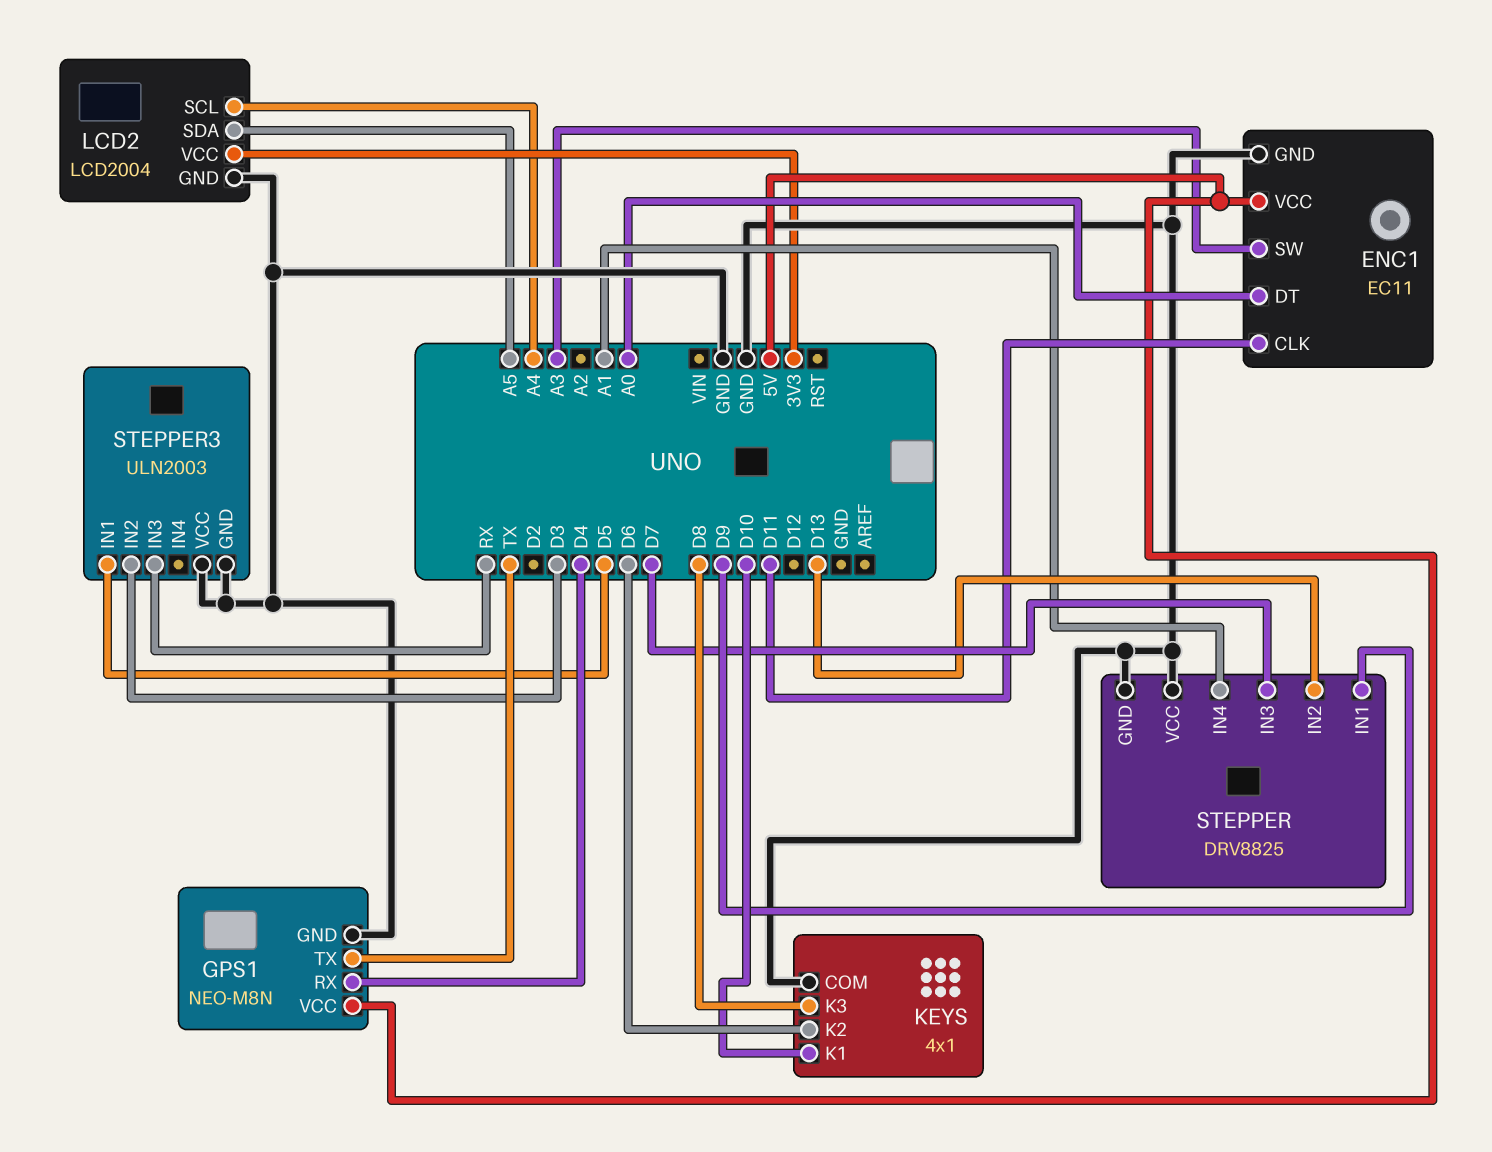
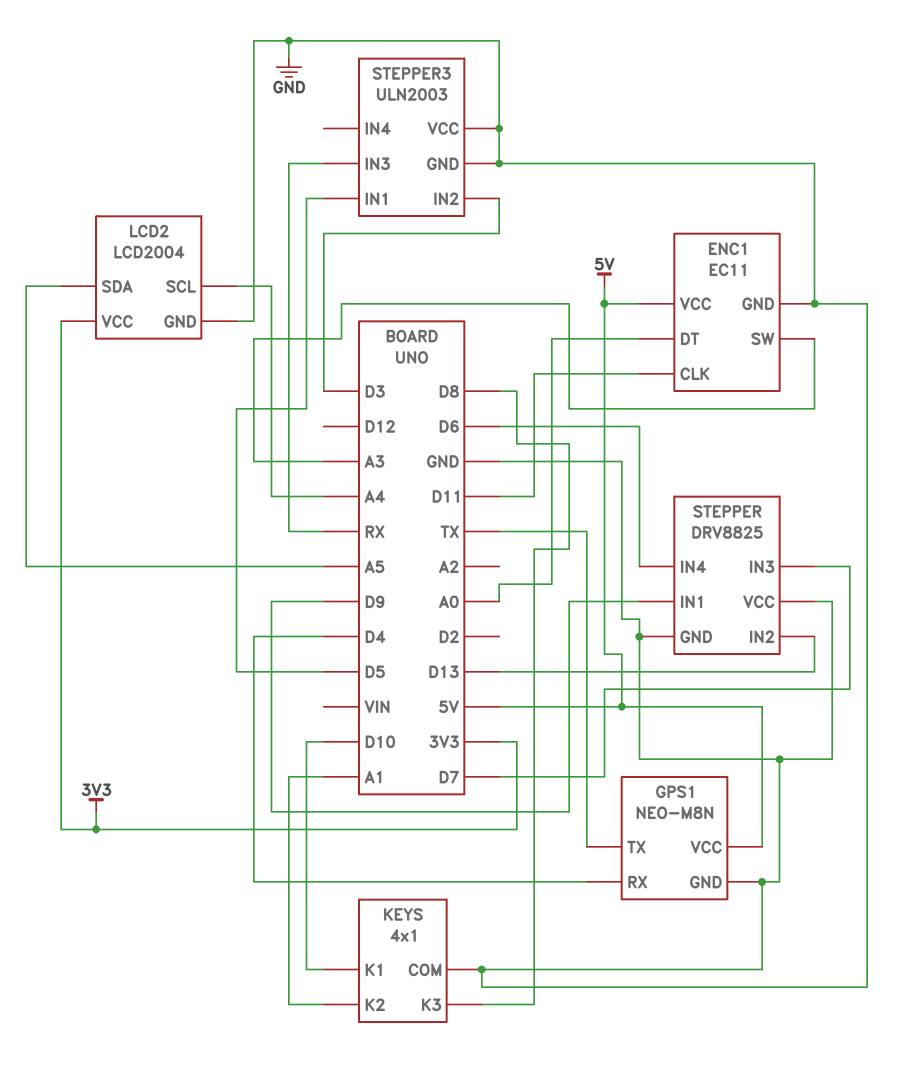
KEYS pin K2: D6 -> A1
STEPPER pin IN4: A1 -> D6

